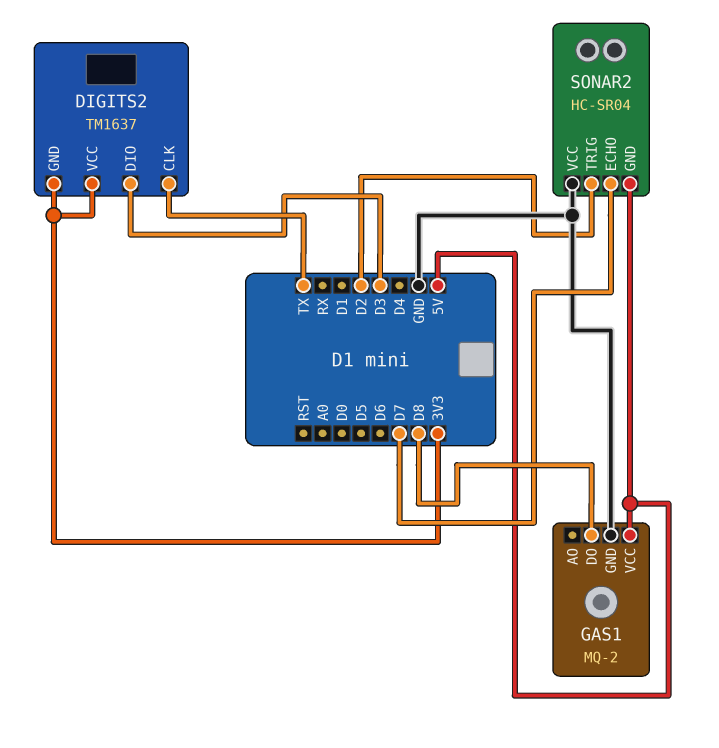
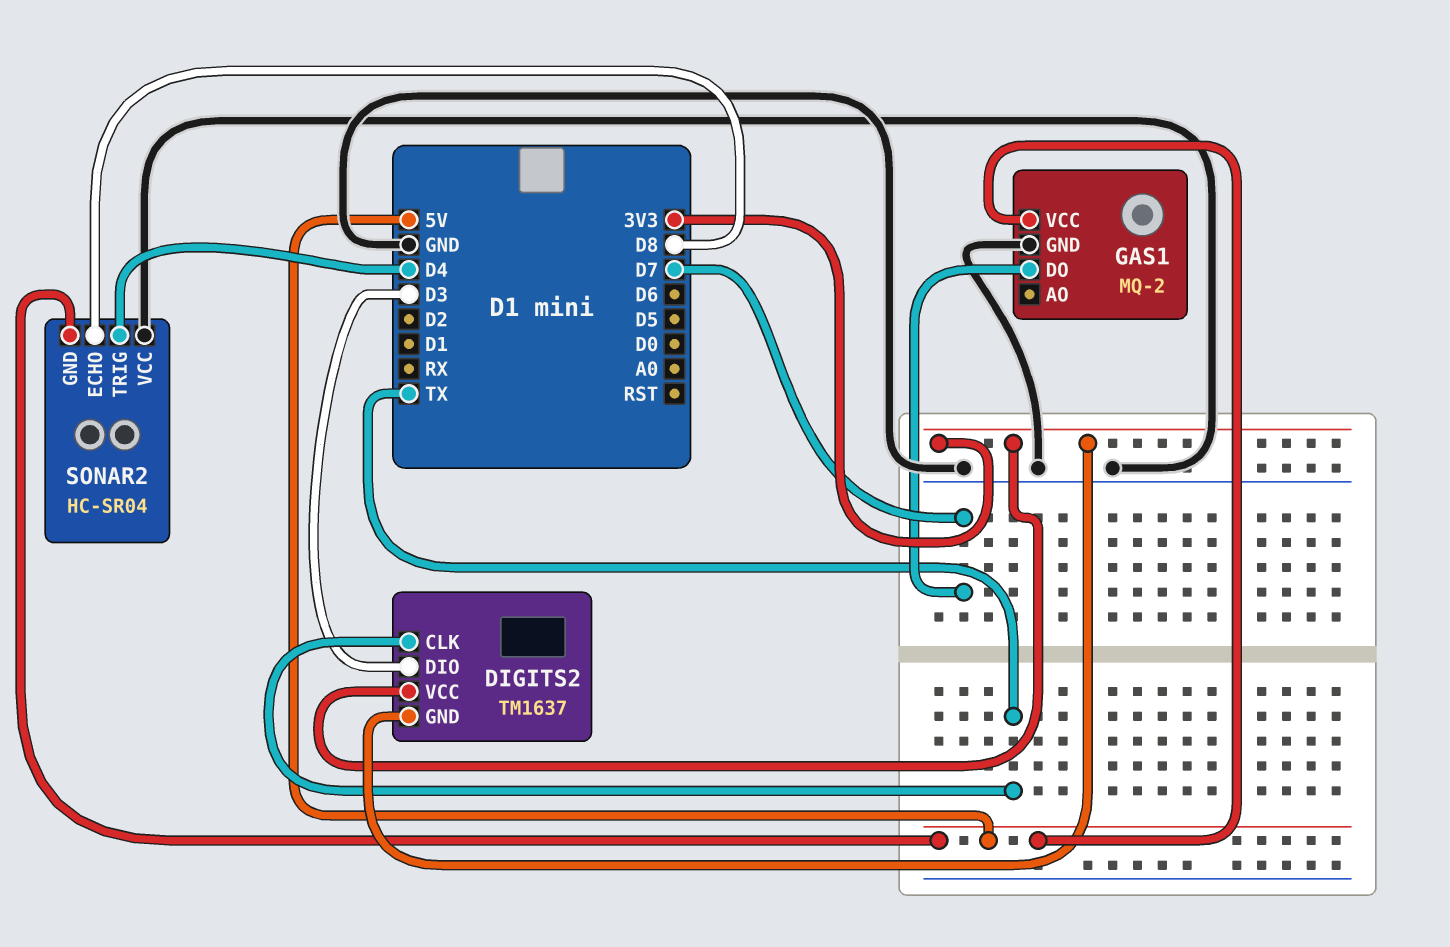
GAS1 pin DO: D8 -> D7
SONAR2 pin ECHO: D7 -> D8
SONAR2 pin TRIG: D2 -> D4

